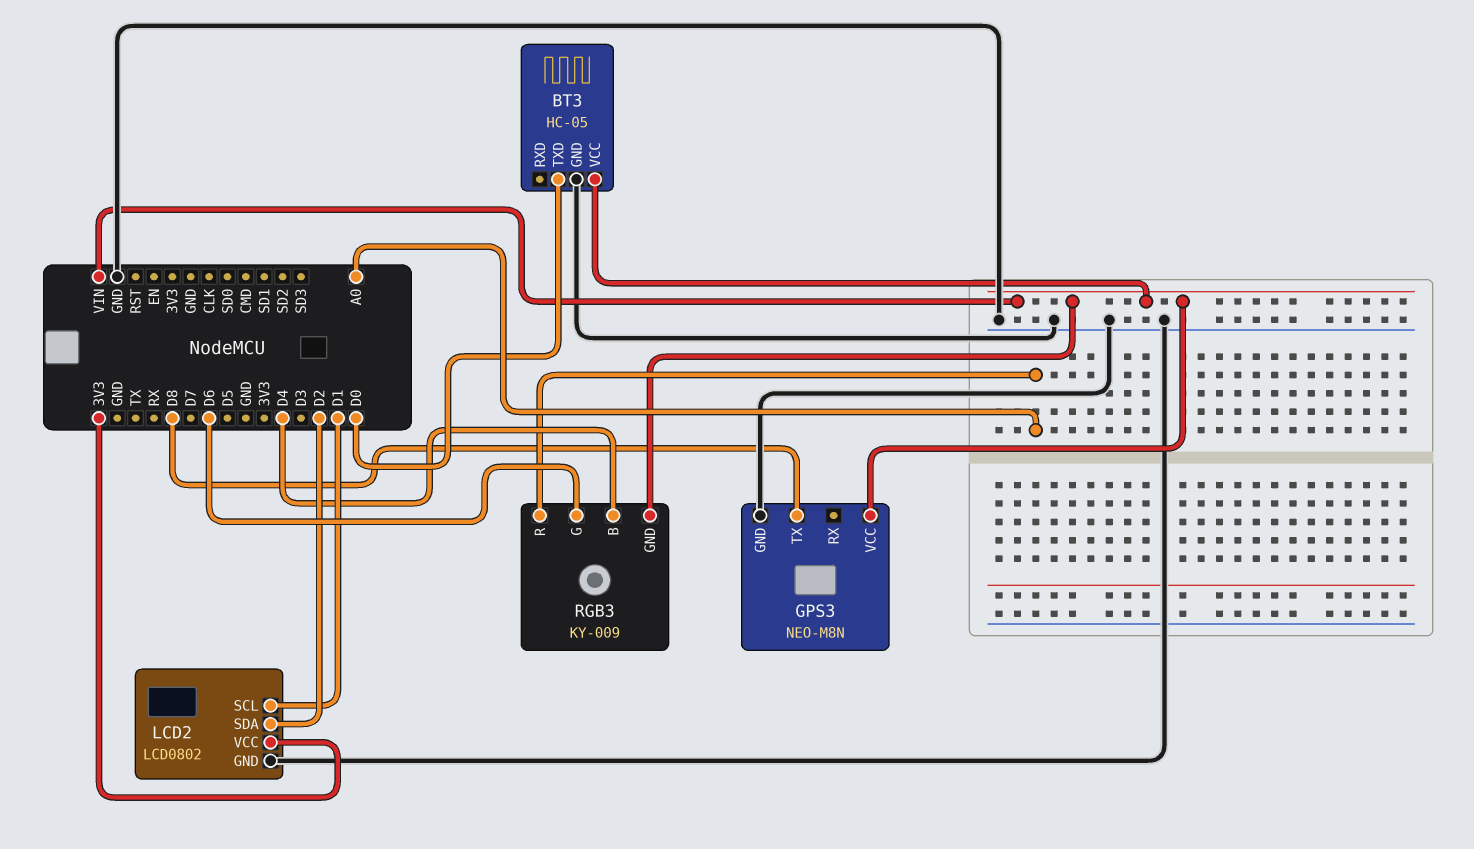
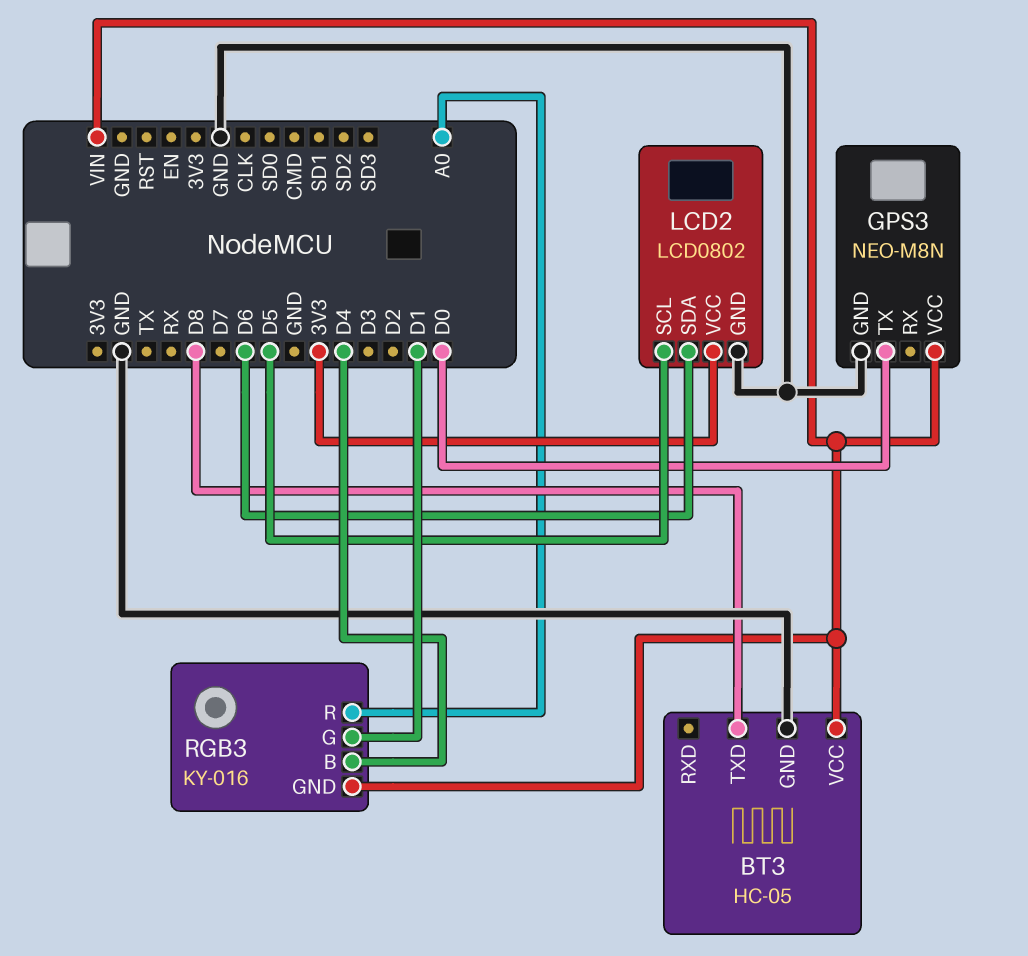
BT3 pin TXD: D0 -> D8
GPS3 pin TX: D8 -> D0
LCD2 pin SCL: D1 -> D5
LCD2 pin SDA: D2 -> D6
RGB3: KY-009 -> KY-016
RGB3 pin G: D6 -> D1

